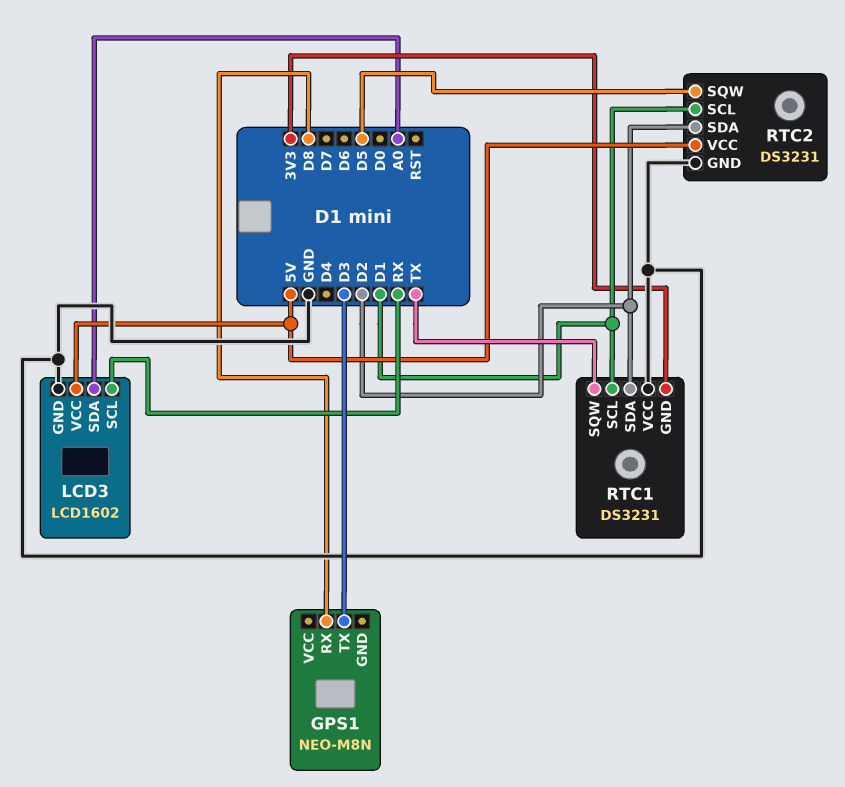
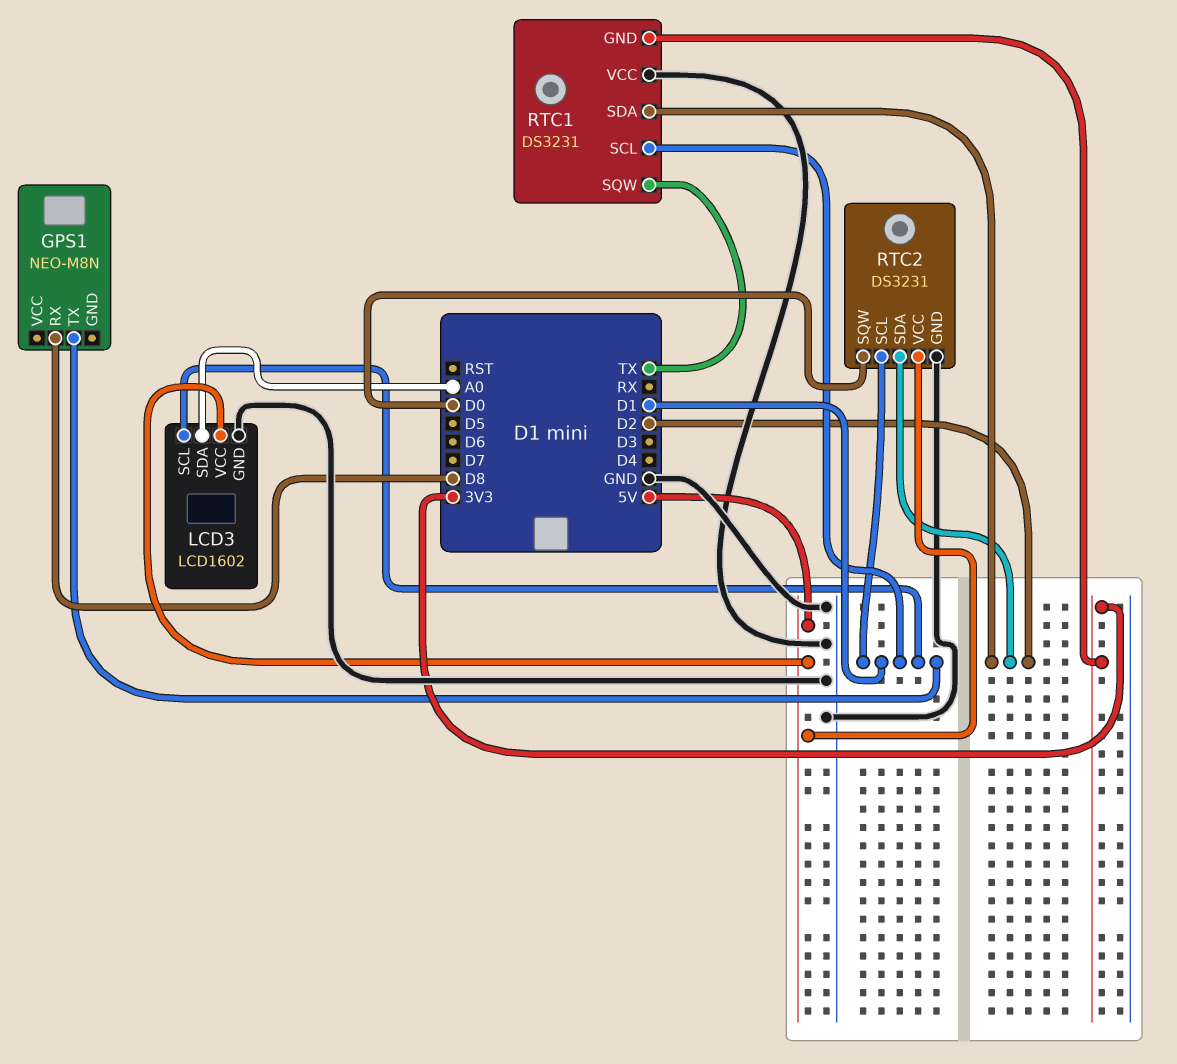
GPS1 pin TX: D3 -> D1
LCD3 pin SCL: RX -> D1
RTC2 pin SQW: D5 -> D0

